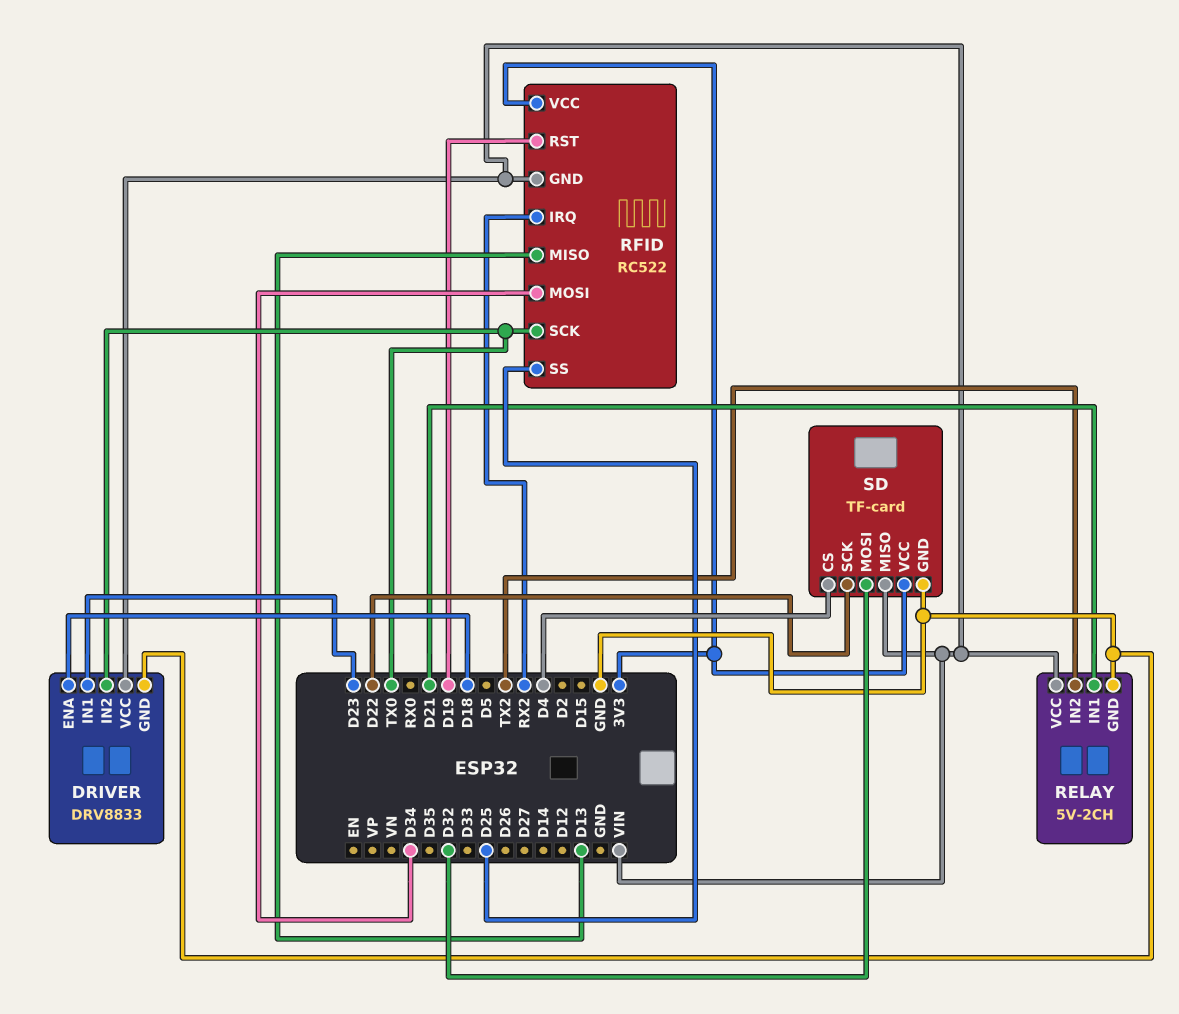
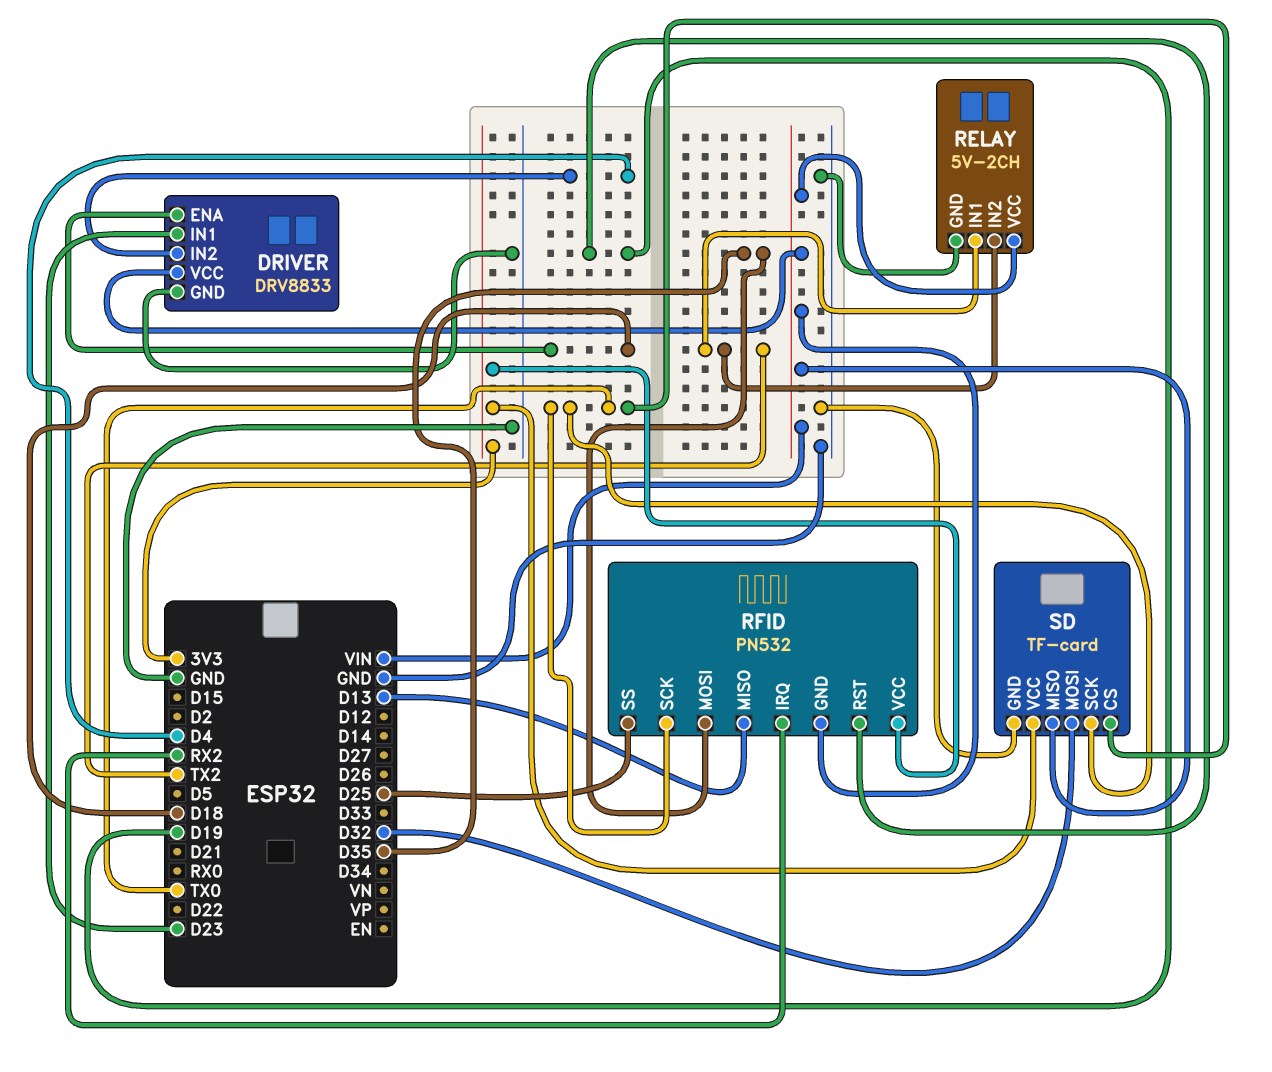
DRIVER pin IN2: TX0 -> D4
RELAY pin IN1: D21 -> TX2
RFID: RC522 -> PN532
RFID pin MOSI: D34 -> D35
SD pin CS: D4 -> TX0
SD pin SCK: D22 -> TX0

